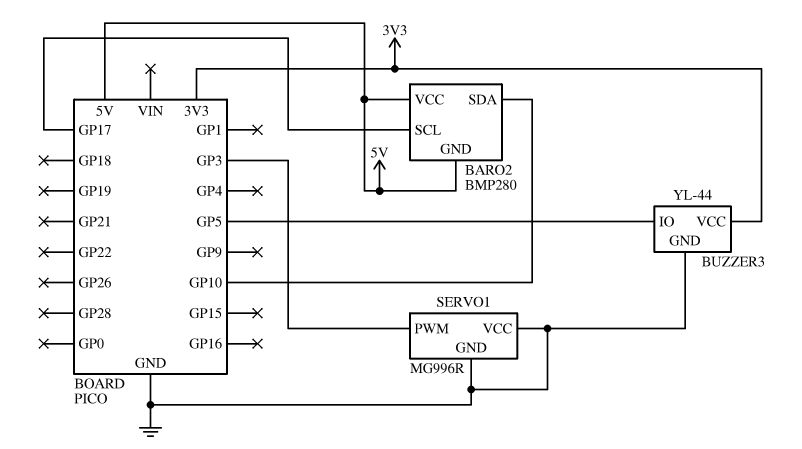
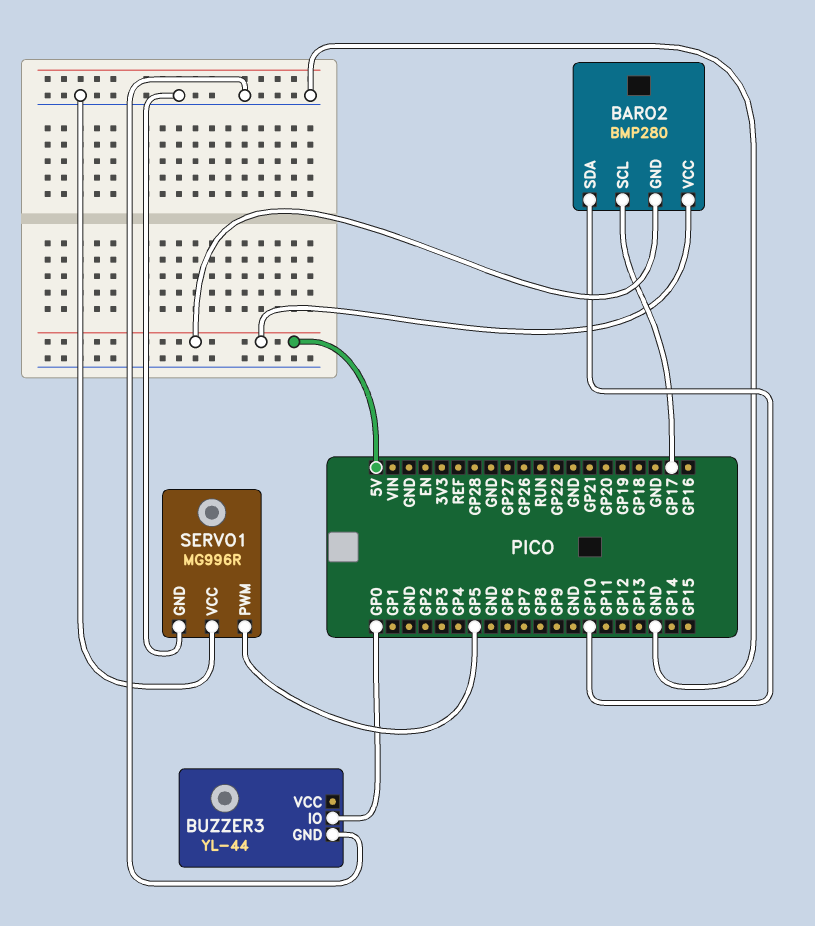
BUZZER3 pin IO: GP5 -> GP0
BUZZER3 pin VCC: 3V3 -> none
SERVO1 pin PWM: GP3 -> GP5

